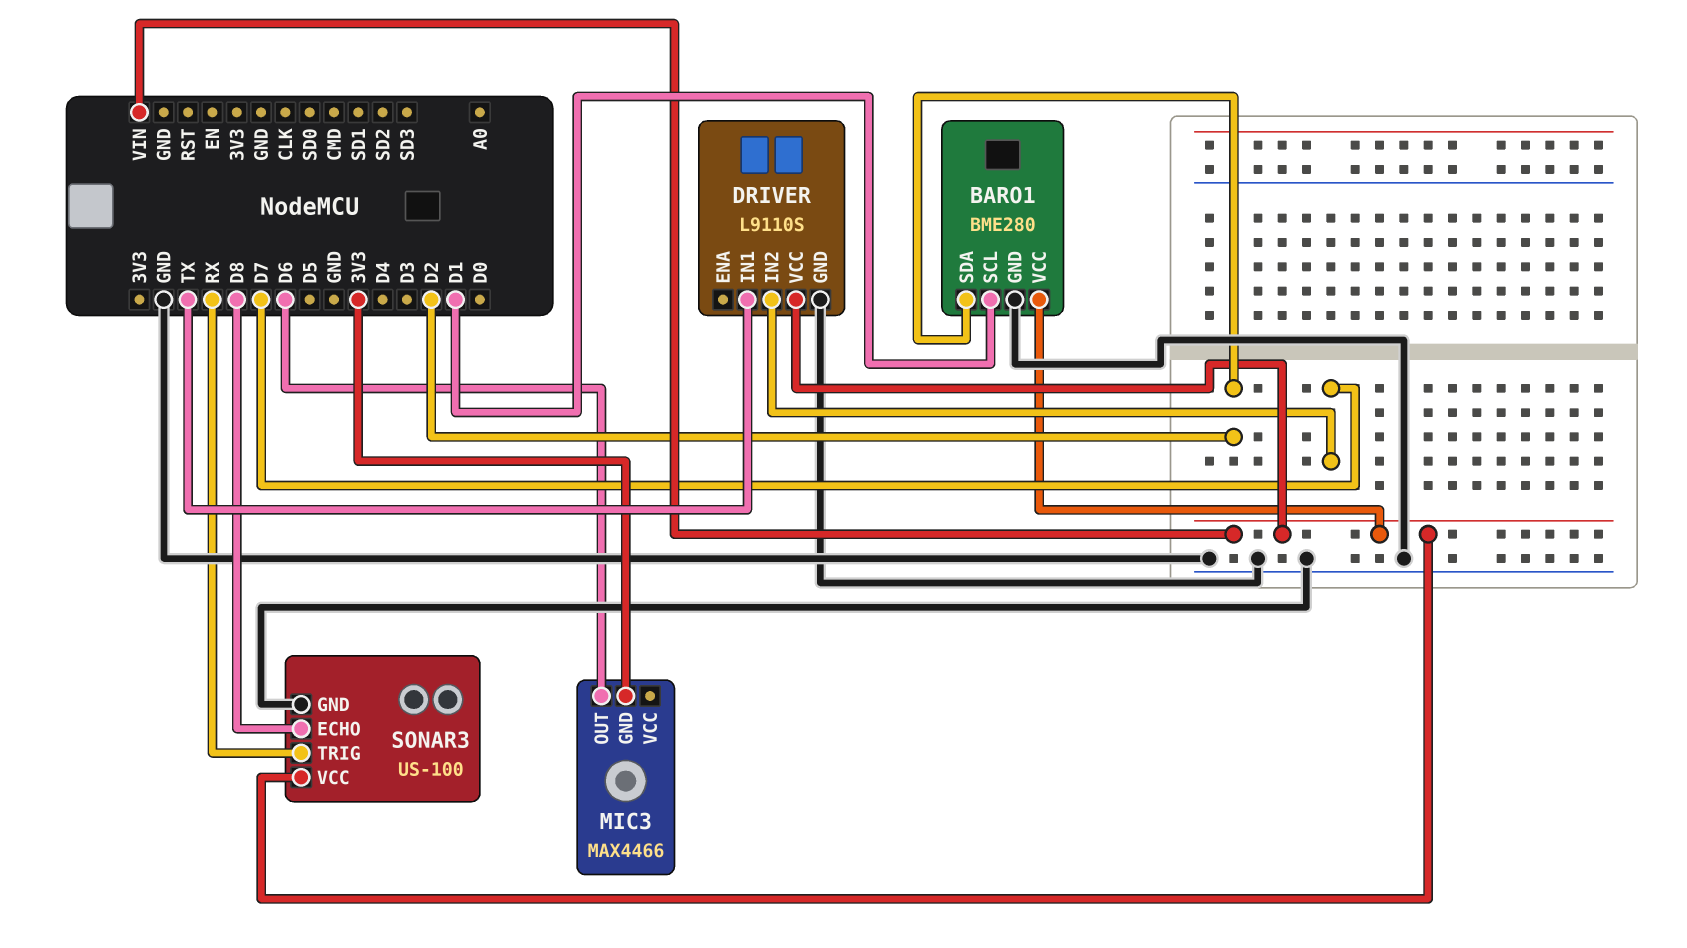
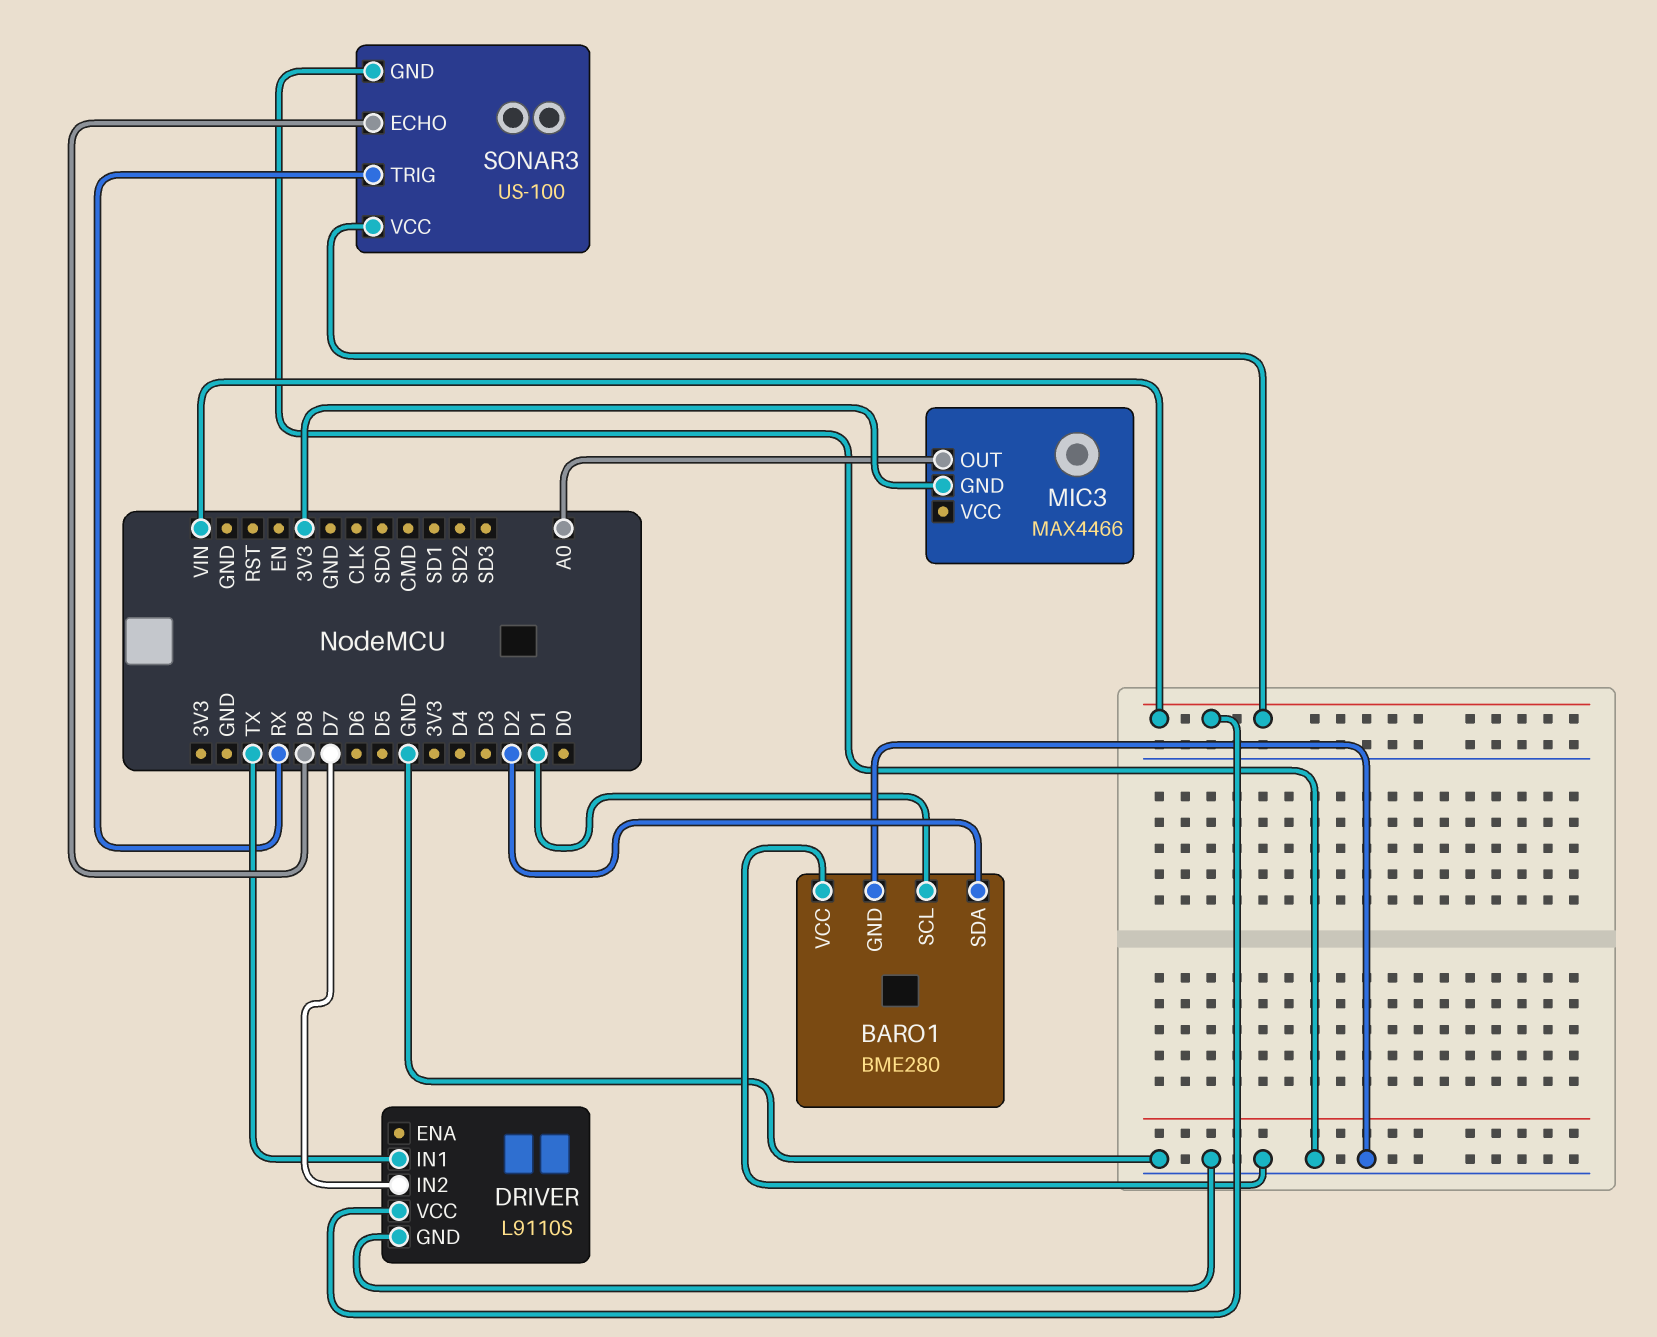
BARO1 pin VCC: VIN -> GND
MIC3 pin OUT: D6 -> A0

